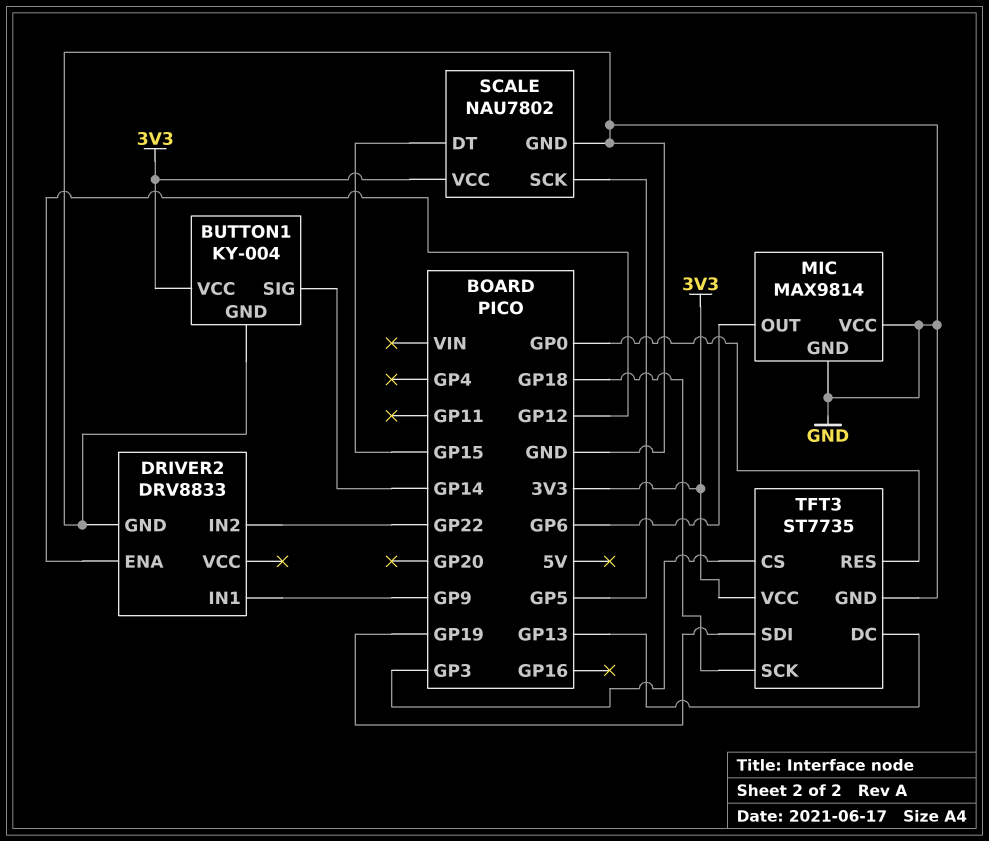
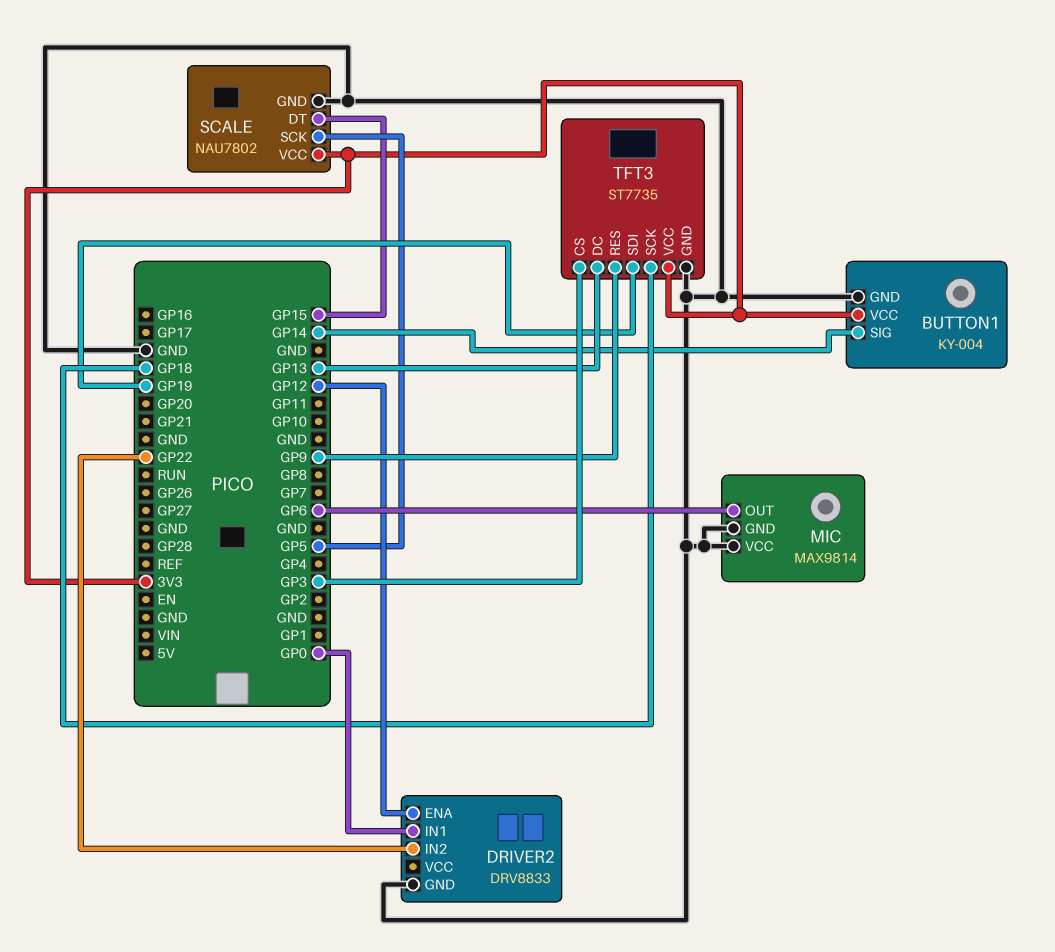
DRIVER2 pin IN1: GP9 -> GP0
TFT3 pin RES: GP0 -> GP9

